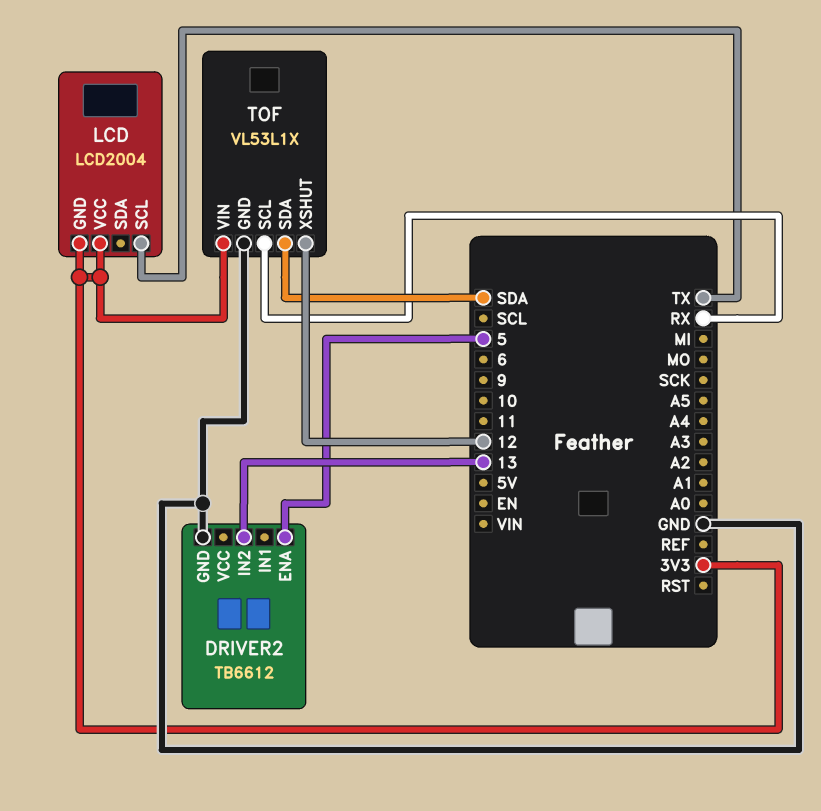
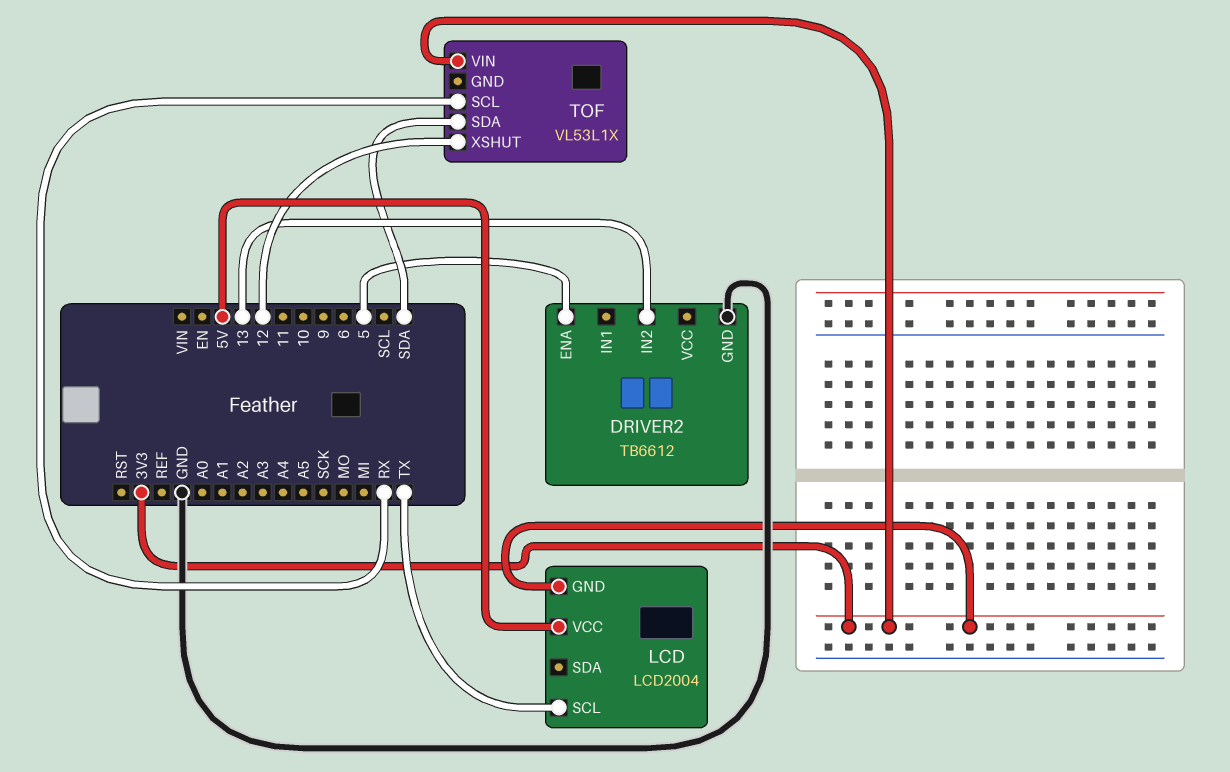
LCD pin VCC: 3V3 -> 5V
TOF pin GND: GND -> none

